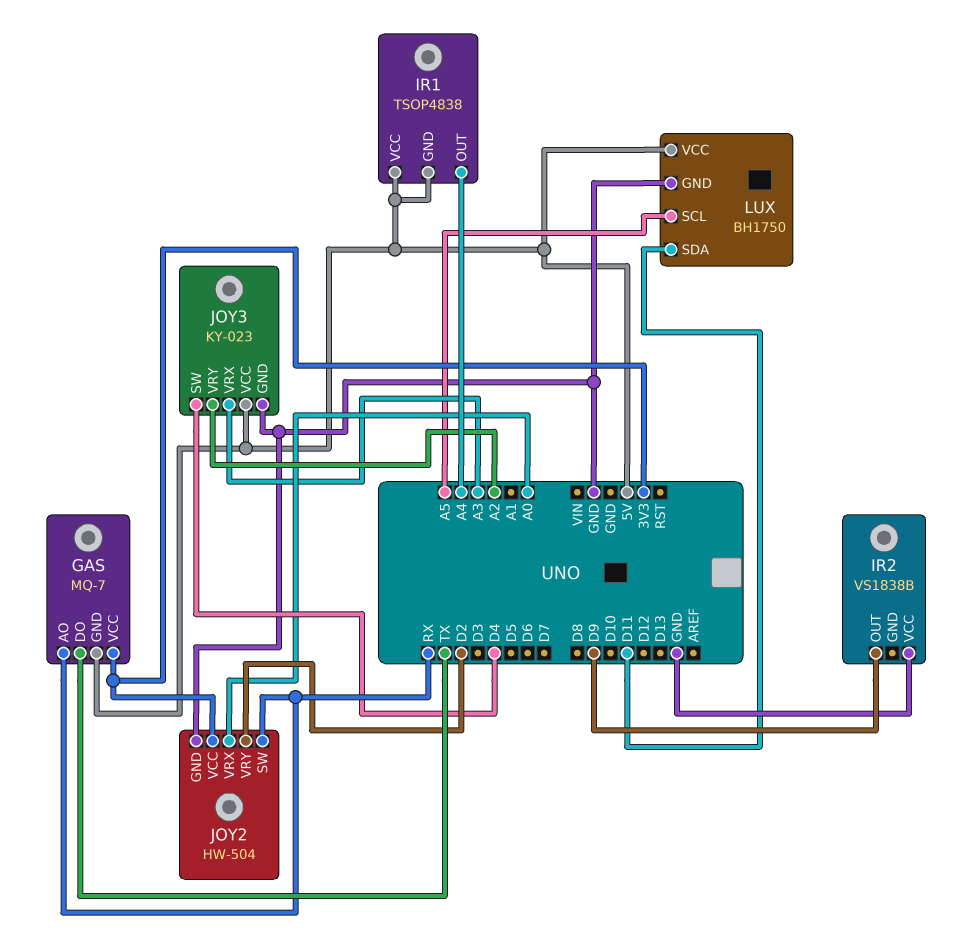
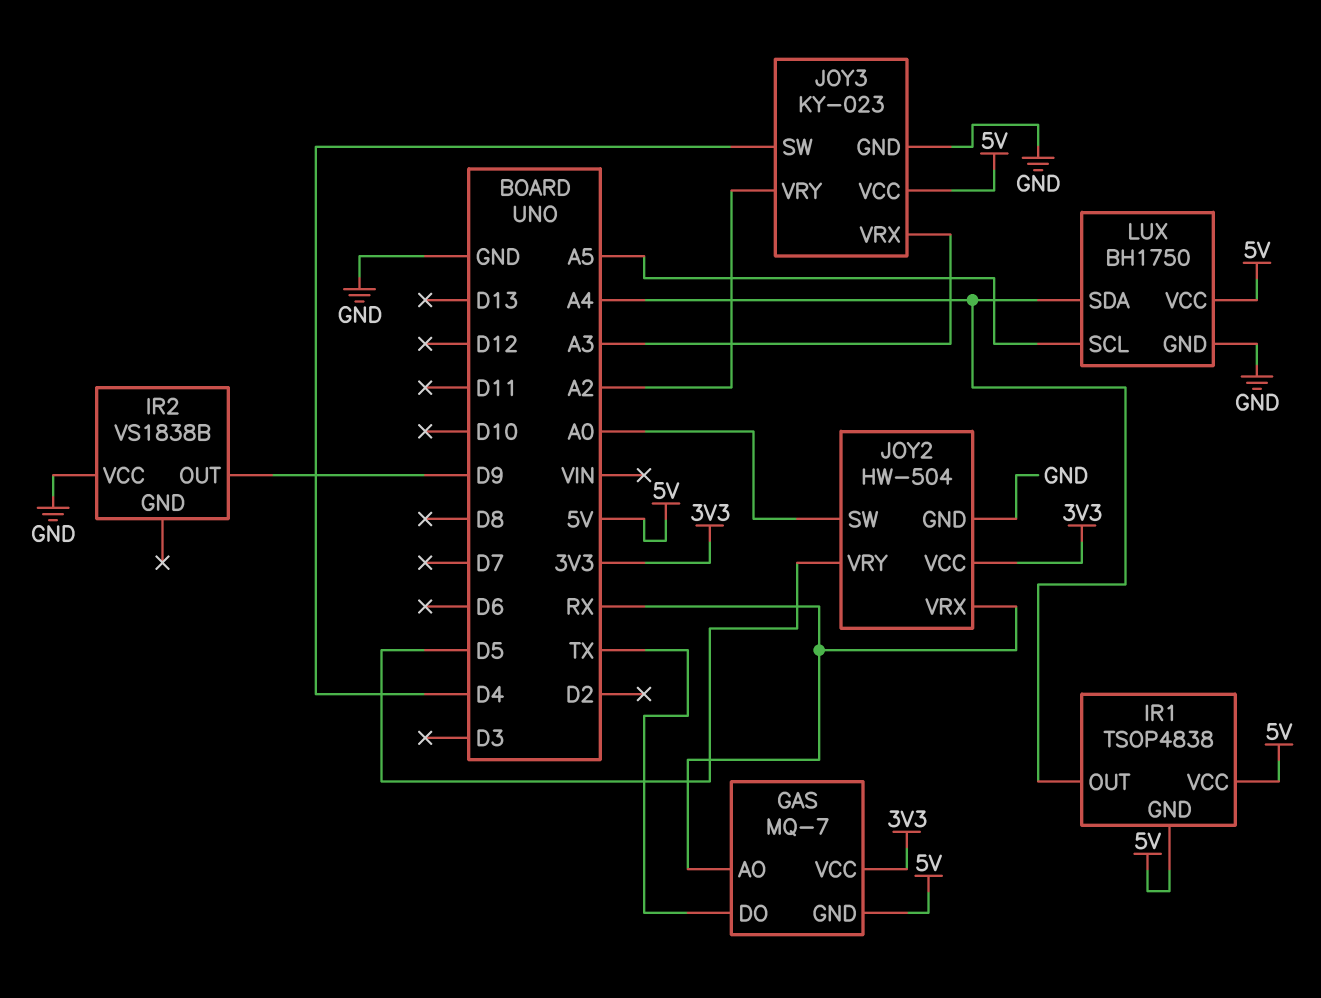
JOY2 pin SW: RX -> A0
JOY2 pin VRX: A0 -> RX
JOY2 pin VRY: D2 -> D5
LUX pin SDA: D11 -> A4

